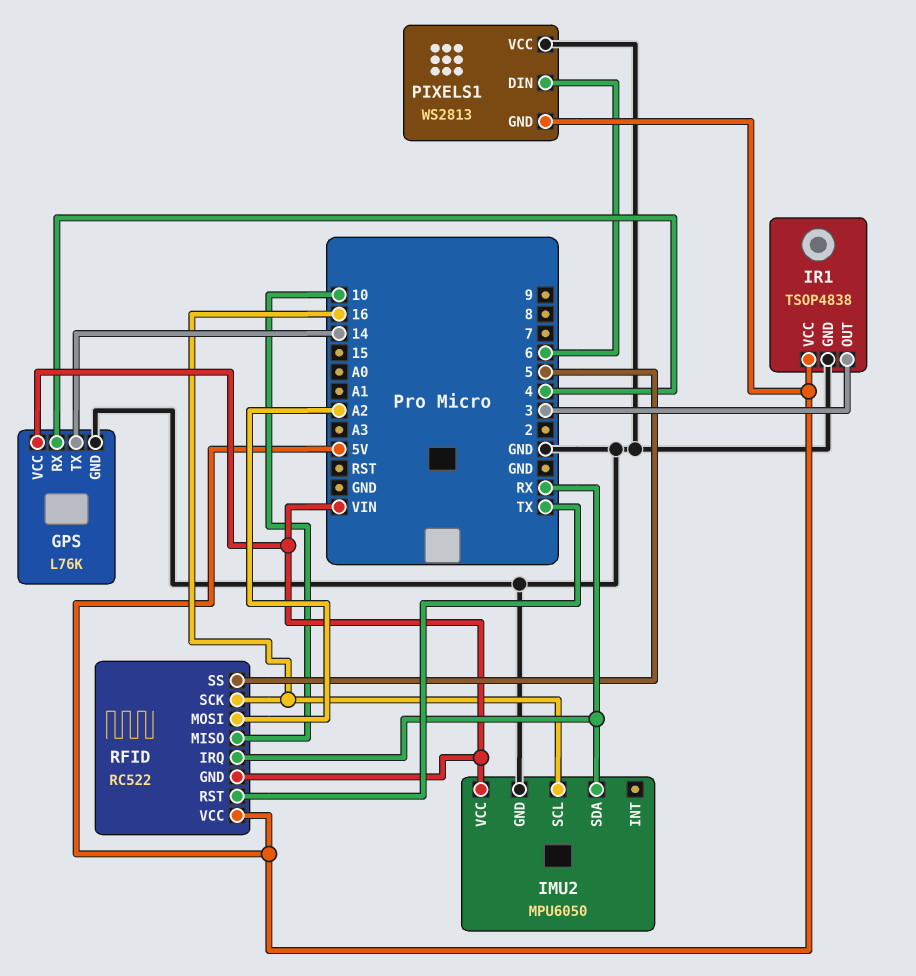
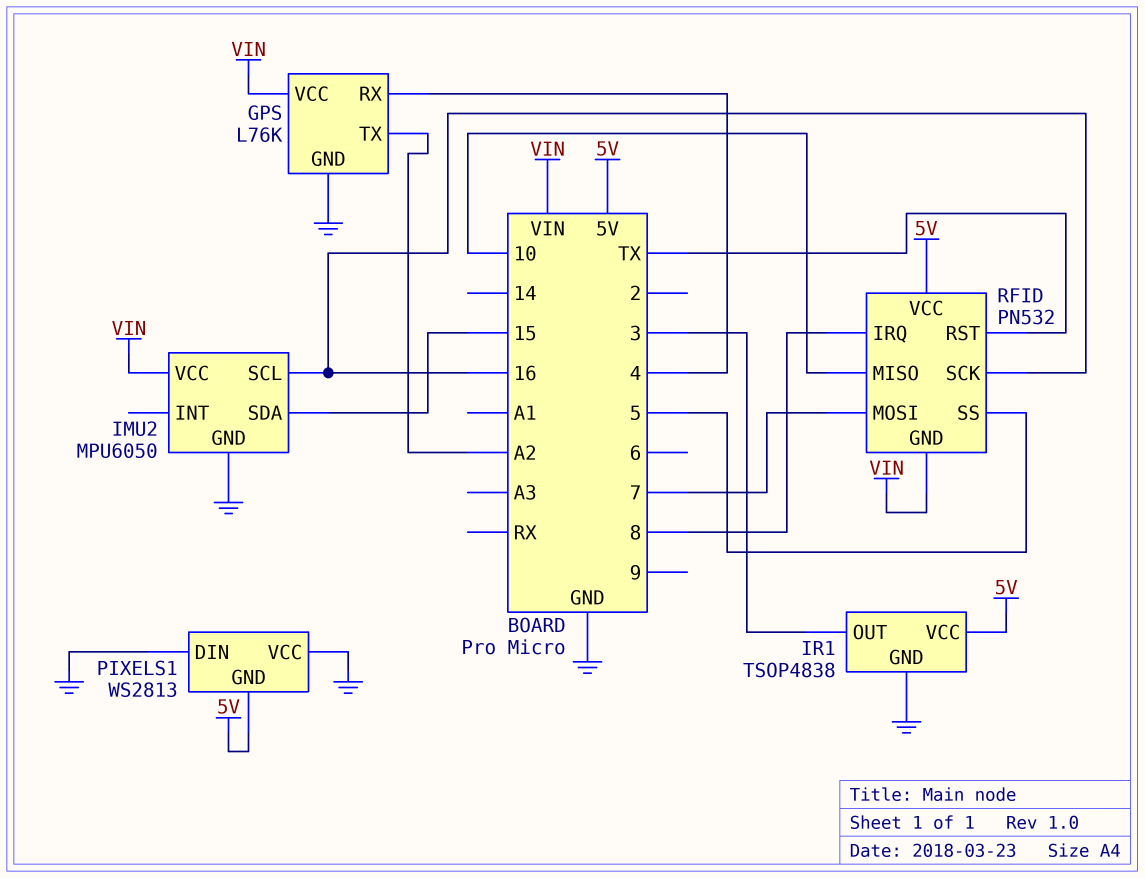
GPS pin TX: 14 -> A2
IMU2 pin SDA: RX -> 15
PIXELS1 pin DIN: 6 -> GND
RFID: RC522 -> PN532
RFID pin IRQ: RX -> 8
RFID pin MOSI: A2 -> 7

